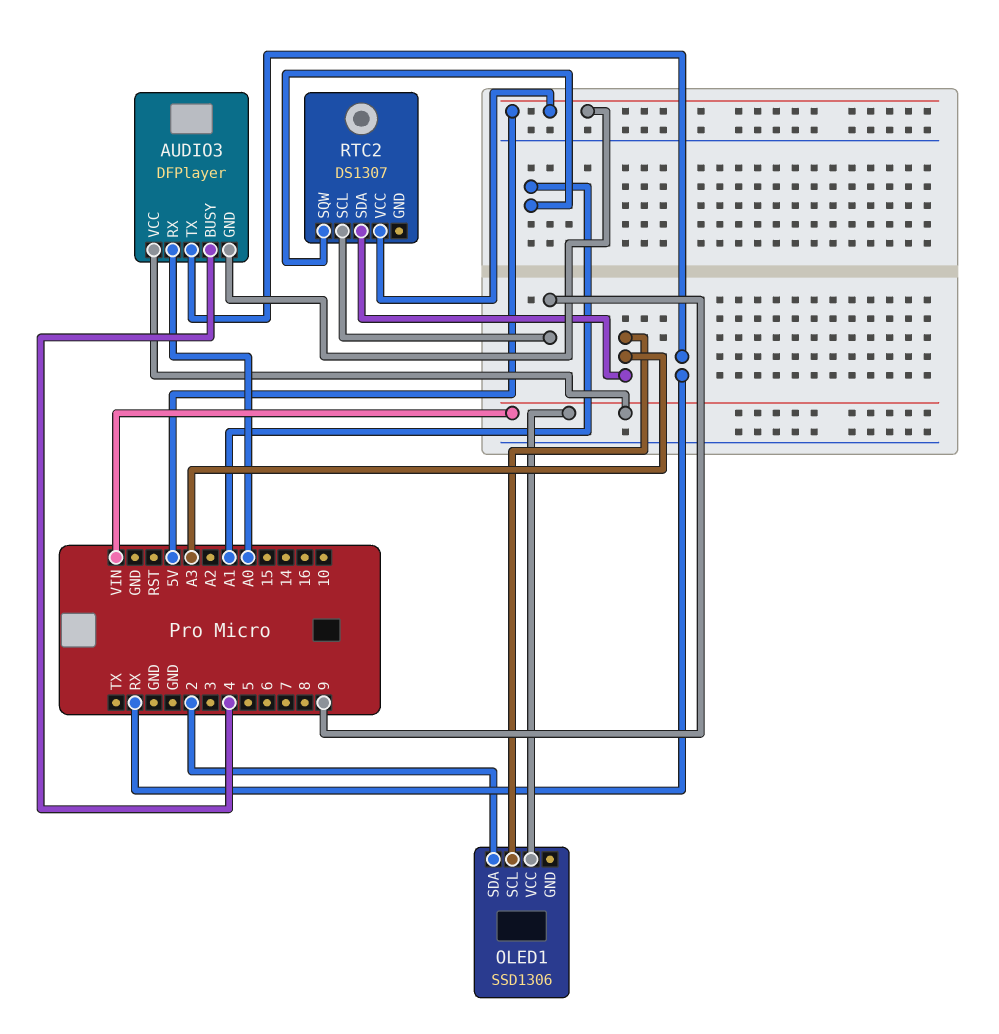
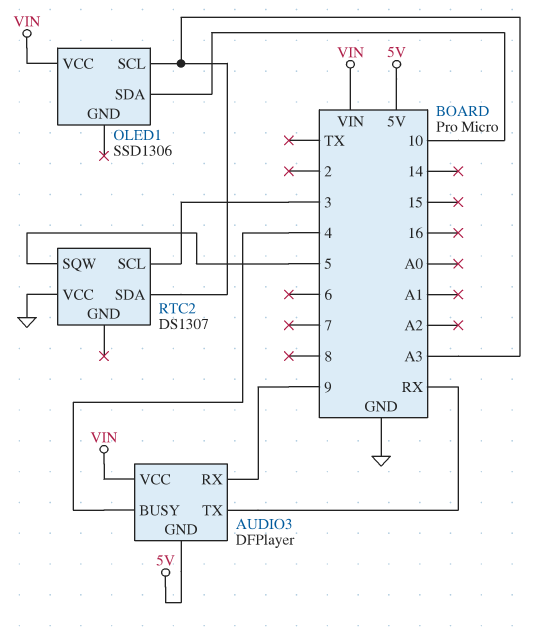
AUDIO3 pin RX: A0 -> 9
OLED1 pin SDA: 2 -> 10
RTC2 pin SCL: 9 -> 3
RTC2 pin SQW: A1 -> 5
RTC2 pin VCC: 5V -> GND

